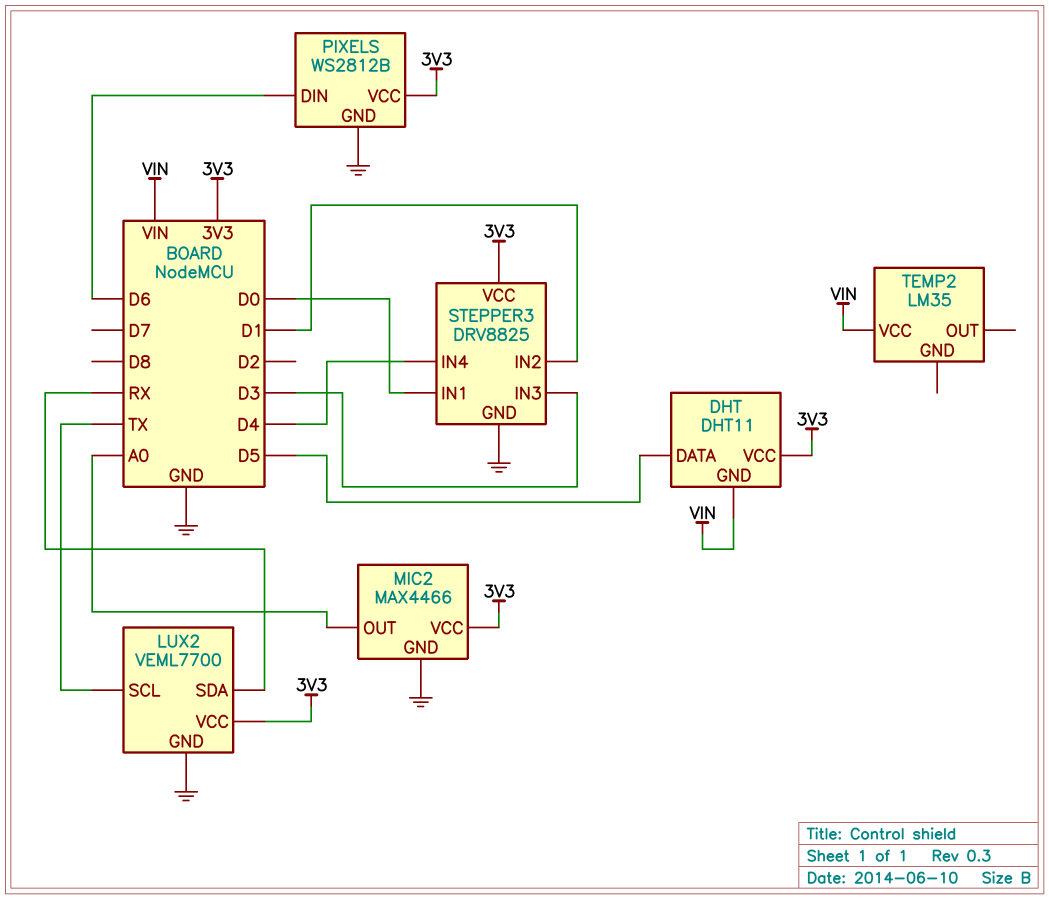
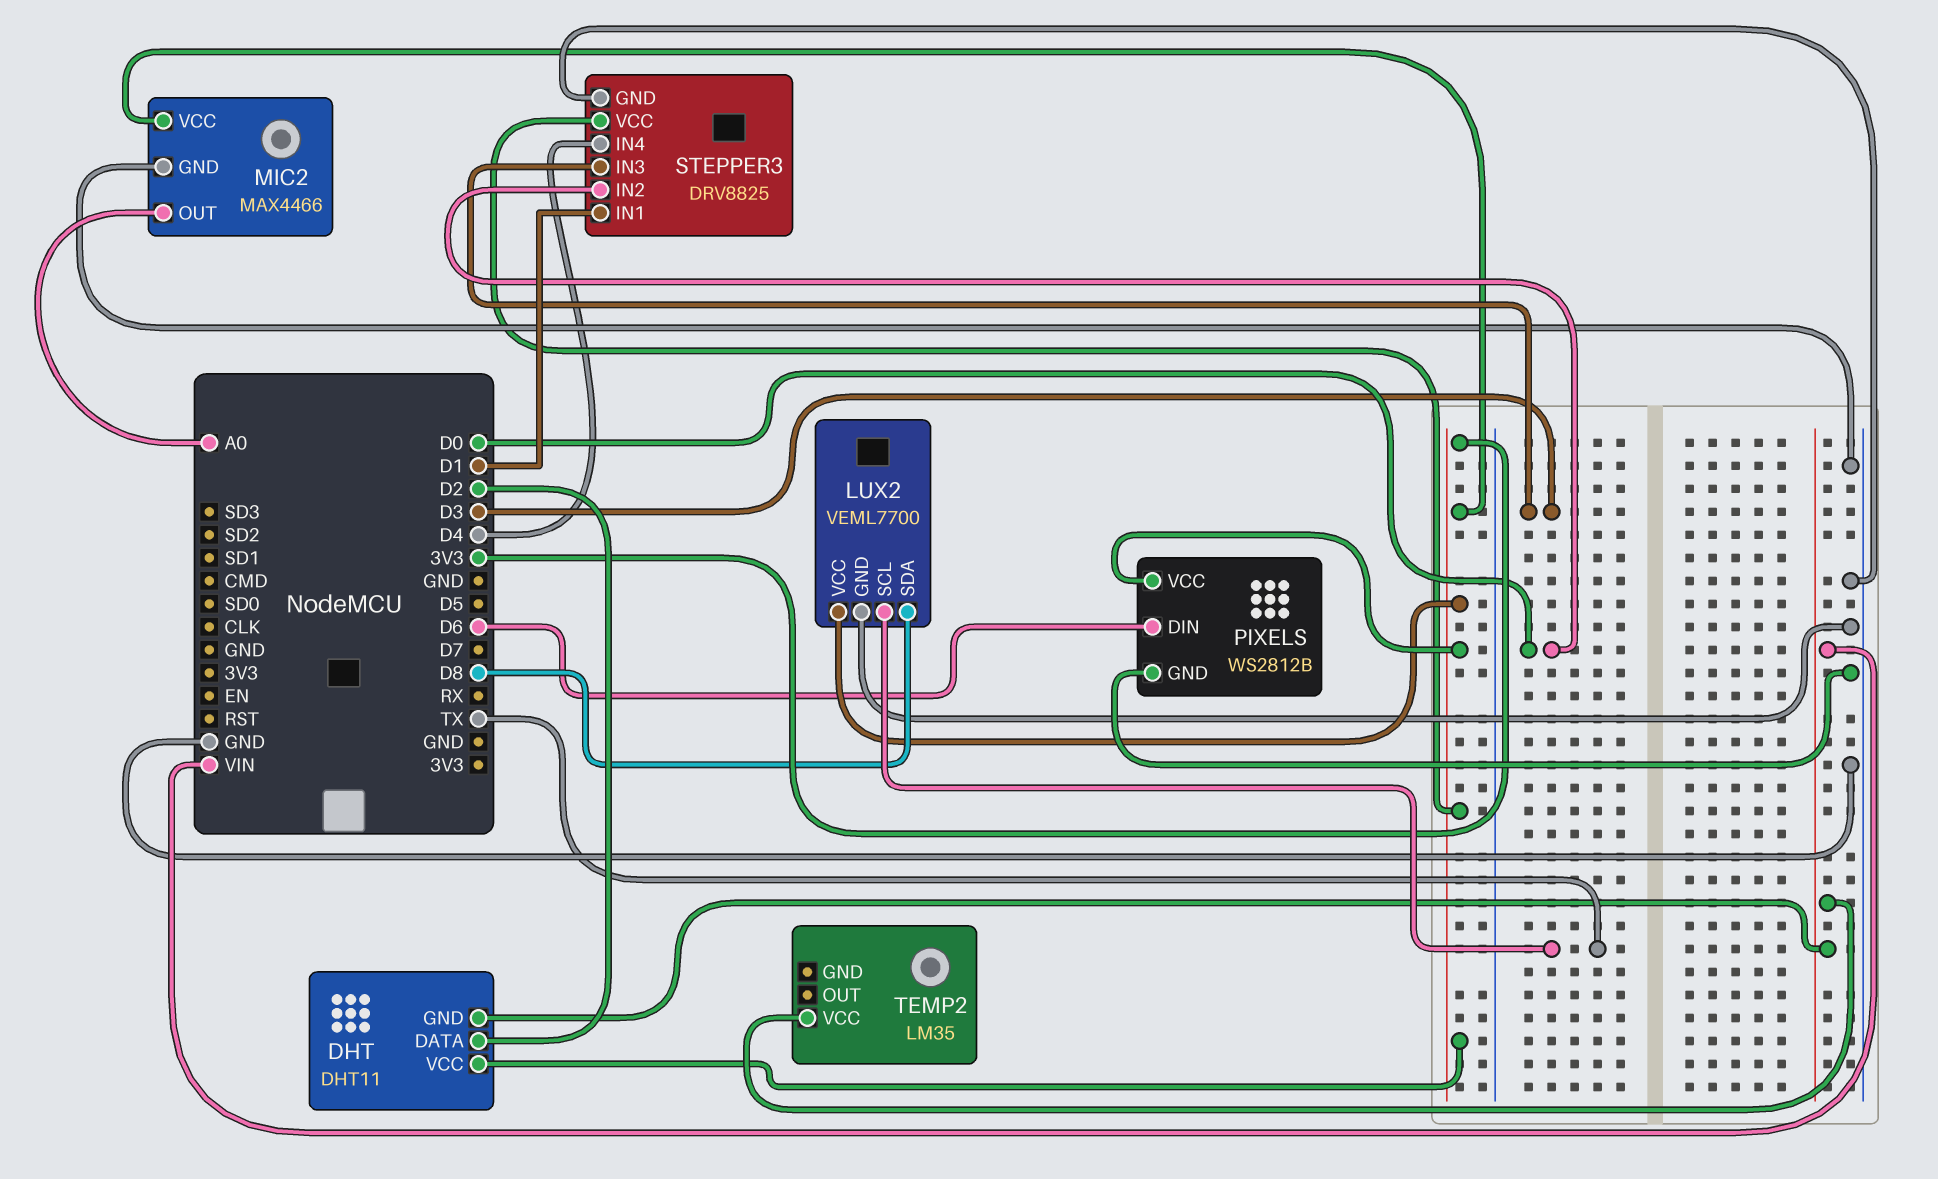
DHT pin DATA: D5 -> D2
LUX2 pin SDA: RX -> D8
STEPPER3 pin IN1: D0 -> D1
STEPPER3 pin IN2: D1 -> D0

